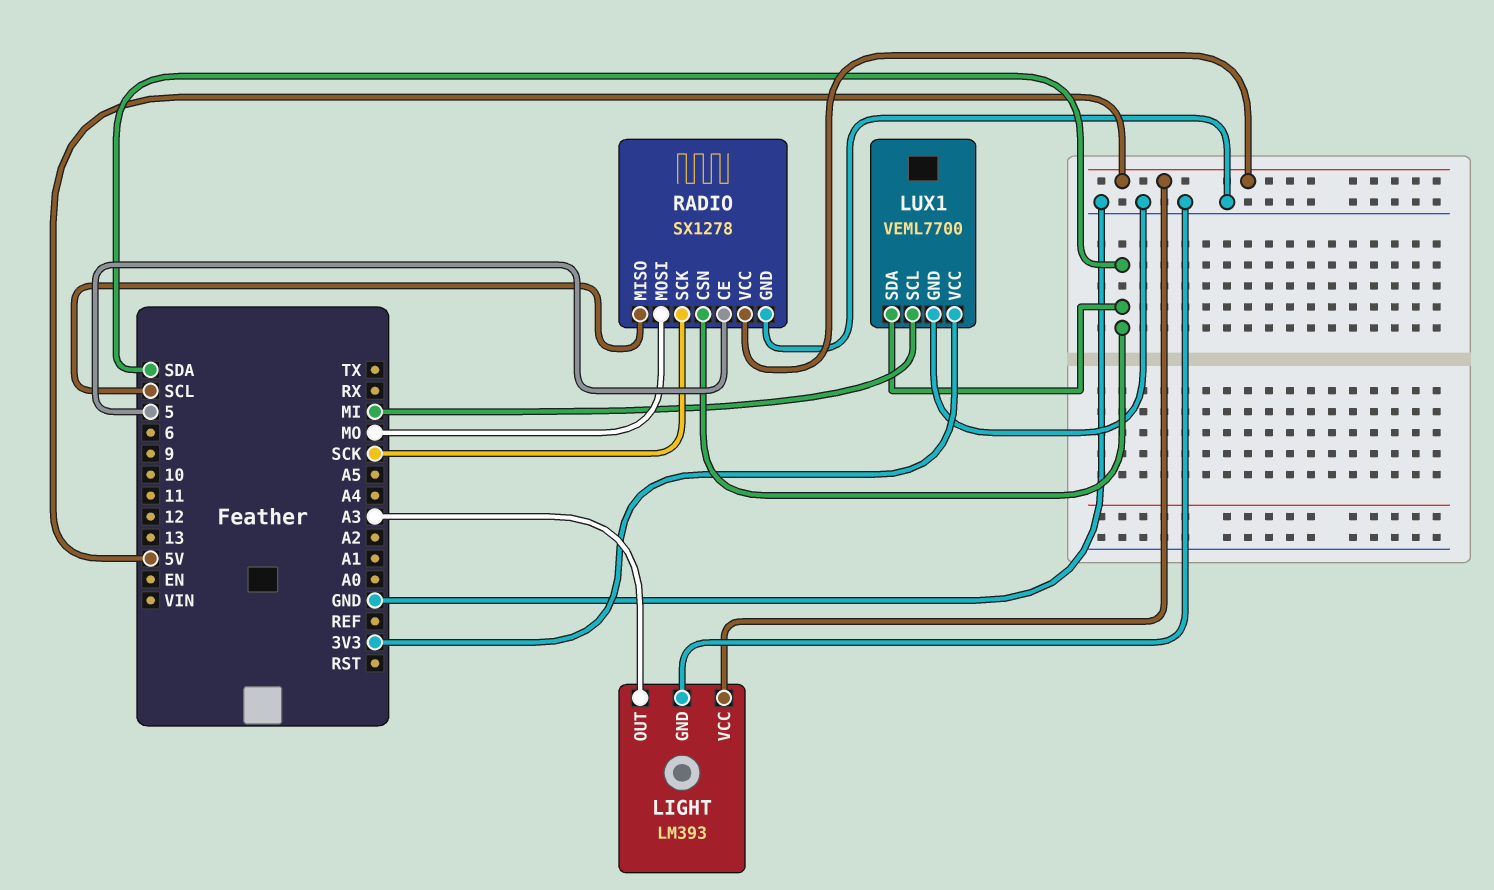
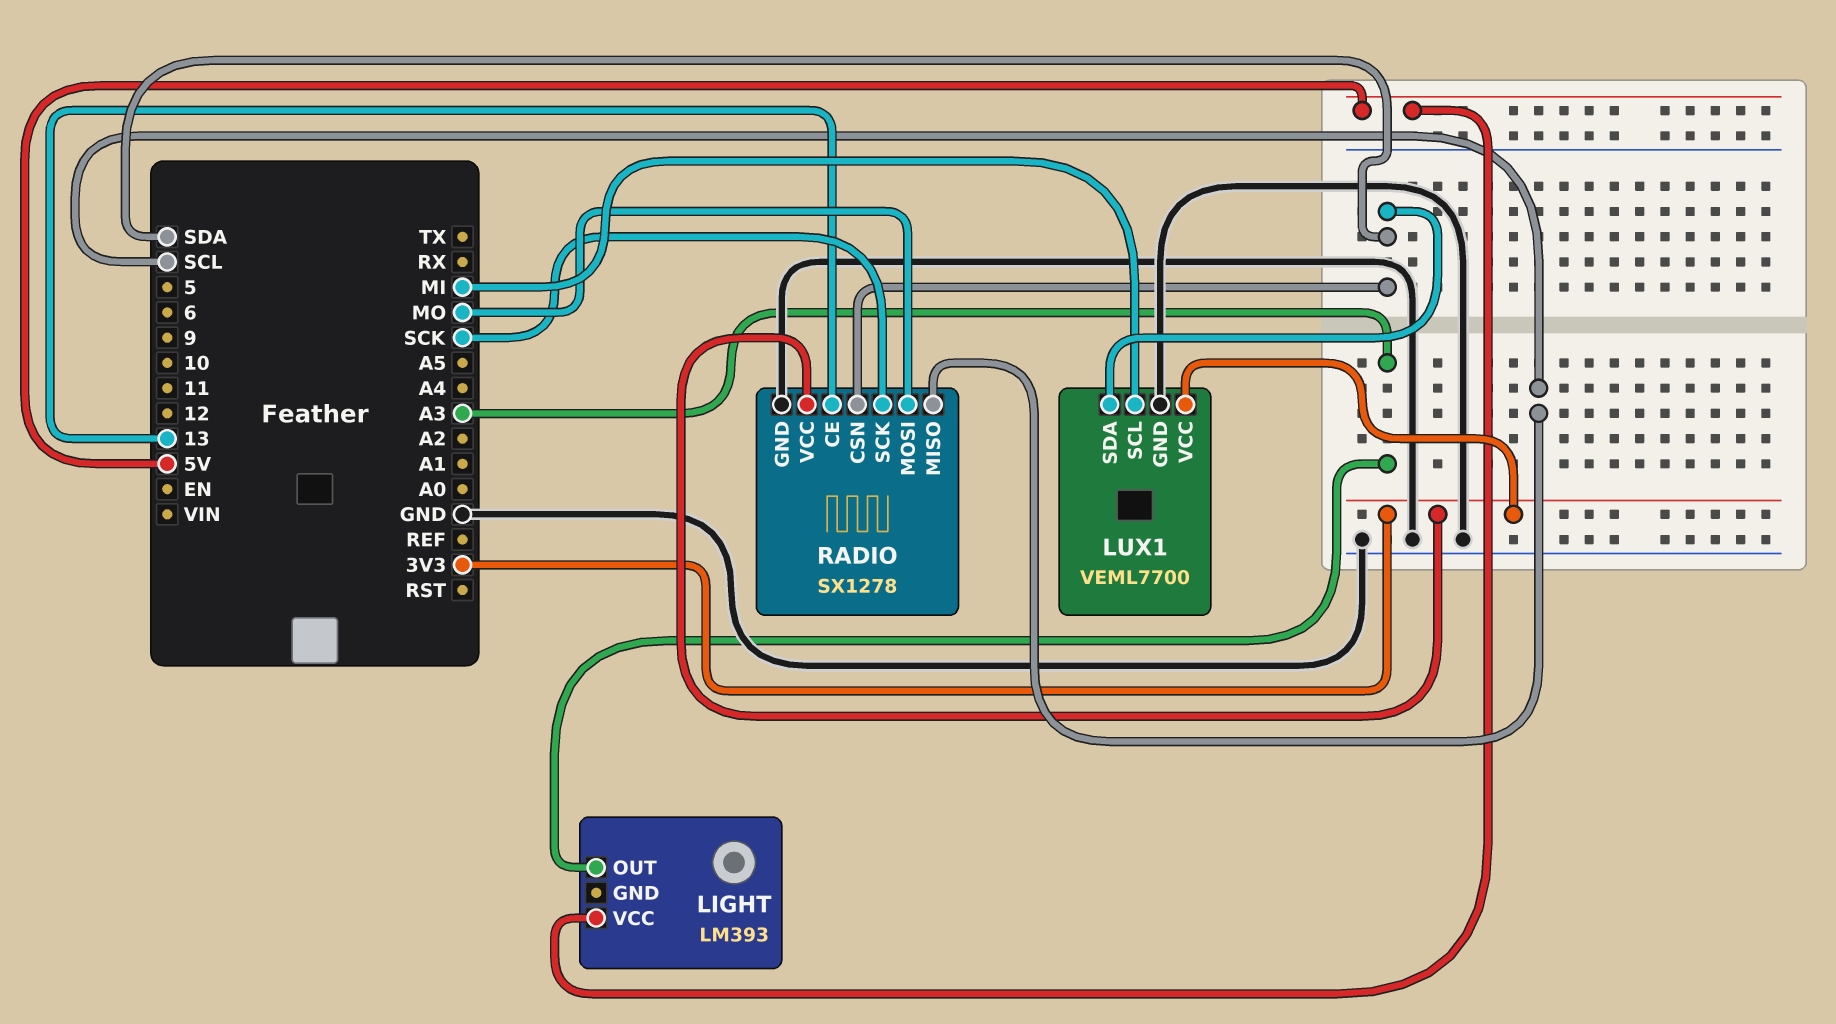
LIGHT pin GND: GND -> none
RADIO pin CE: 5 -> 13
RADIO pin VCC: 5V -> 3V3

